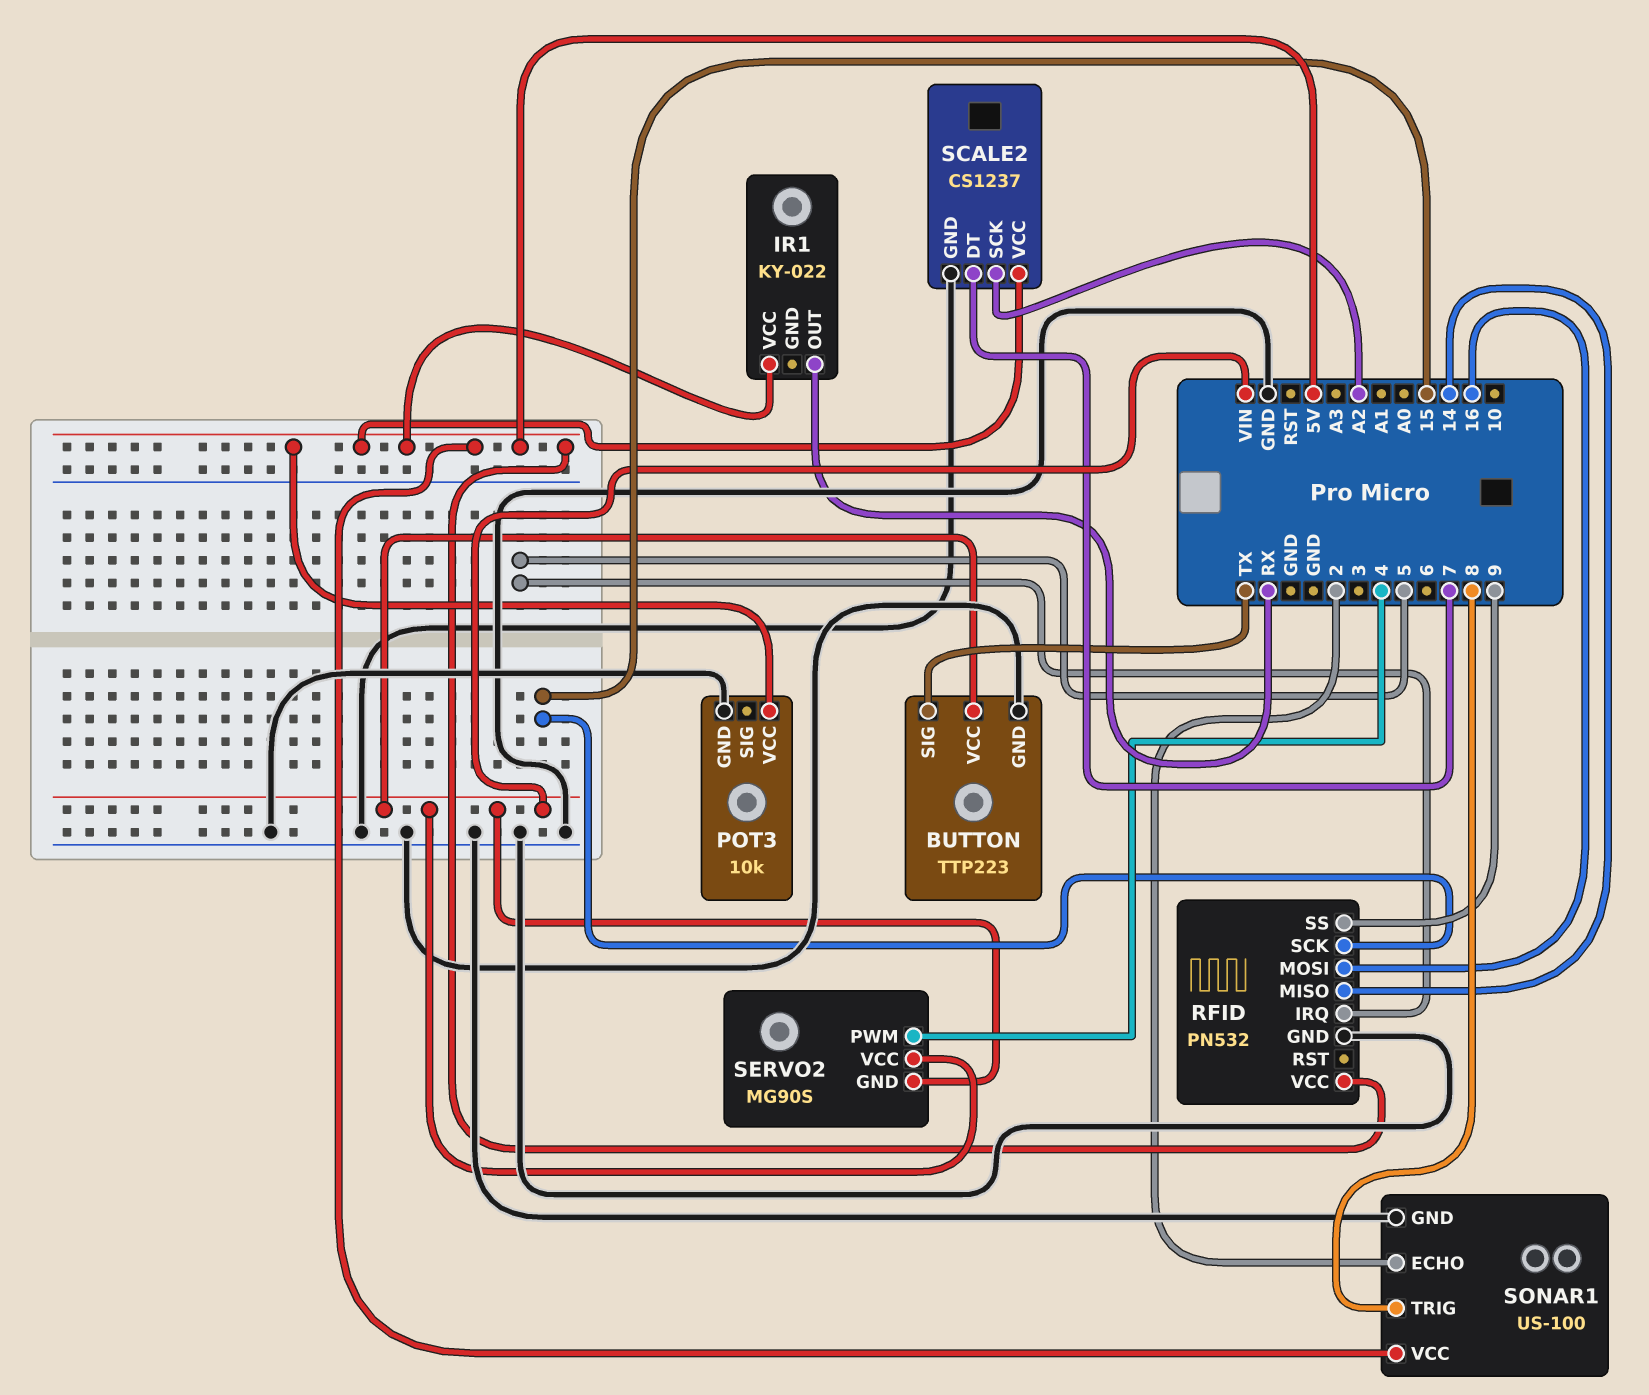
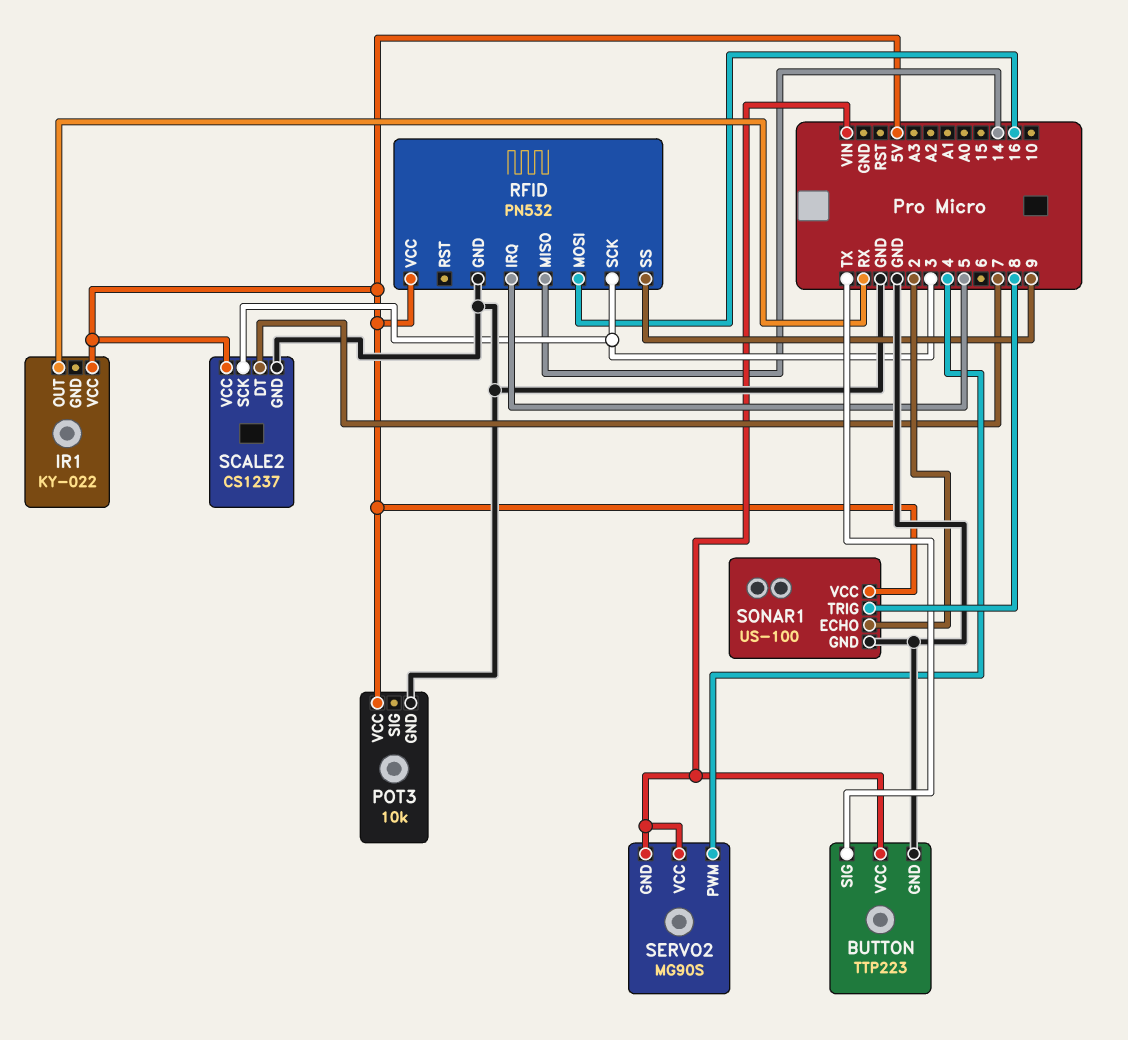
RFID pin SCK: 15 -> 3
SCALE2 pin SCK: A2 -> 3

